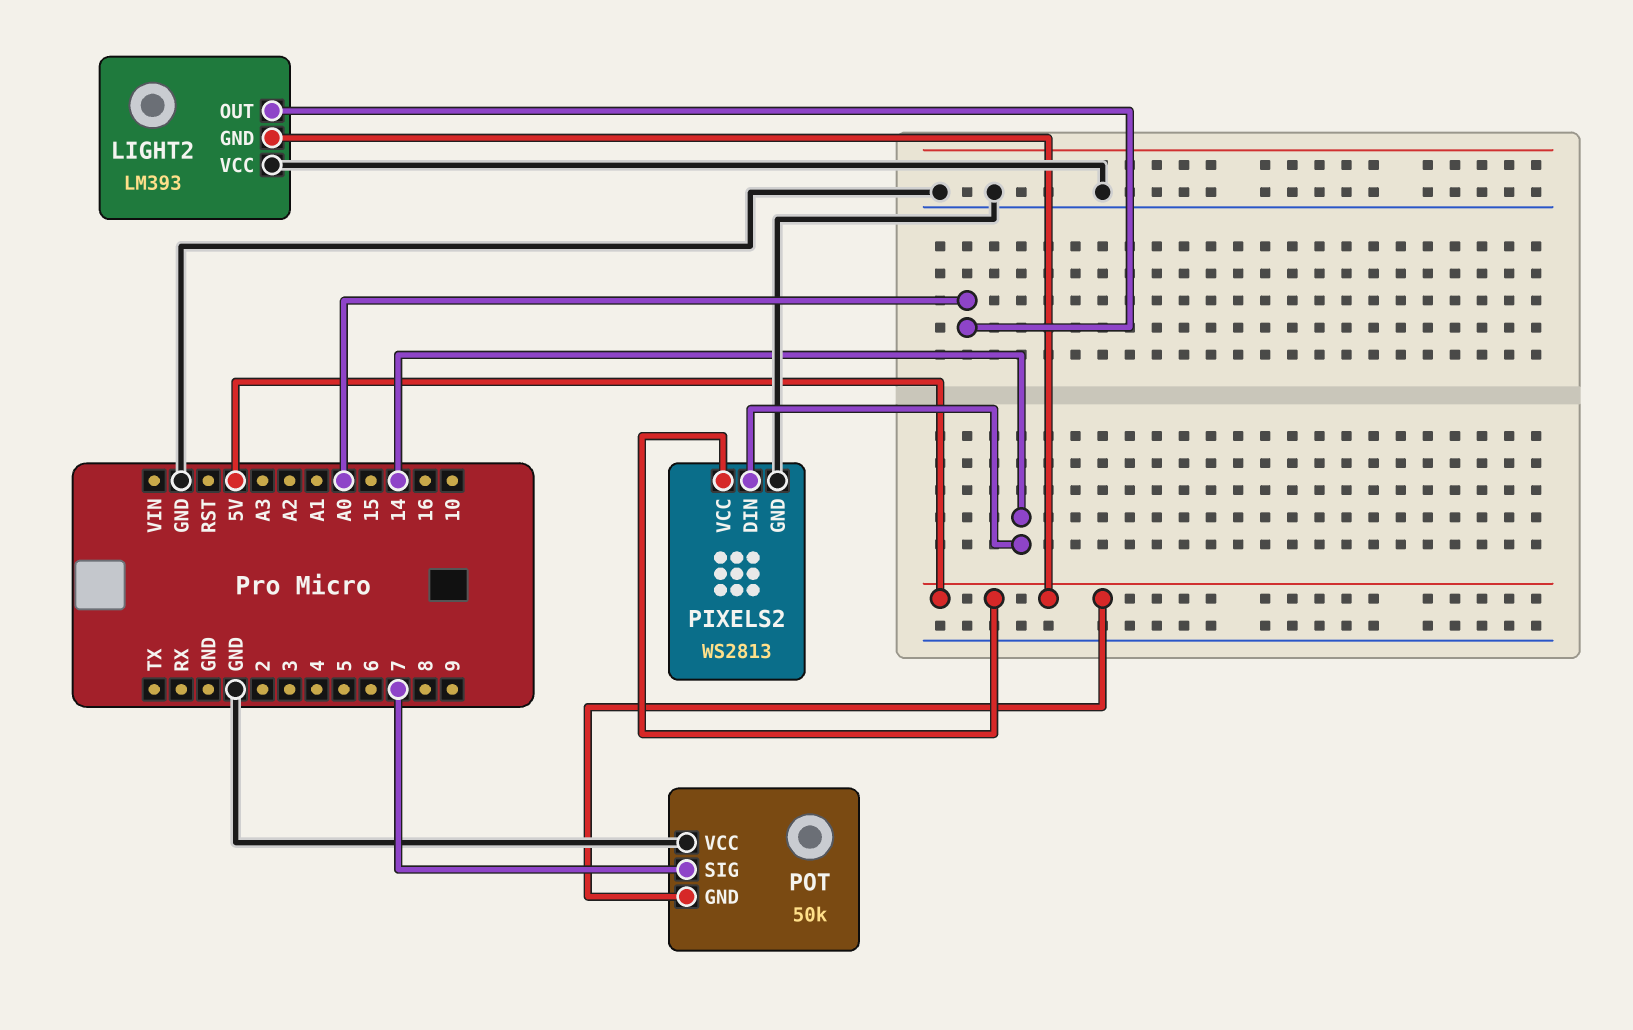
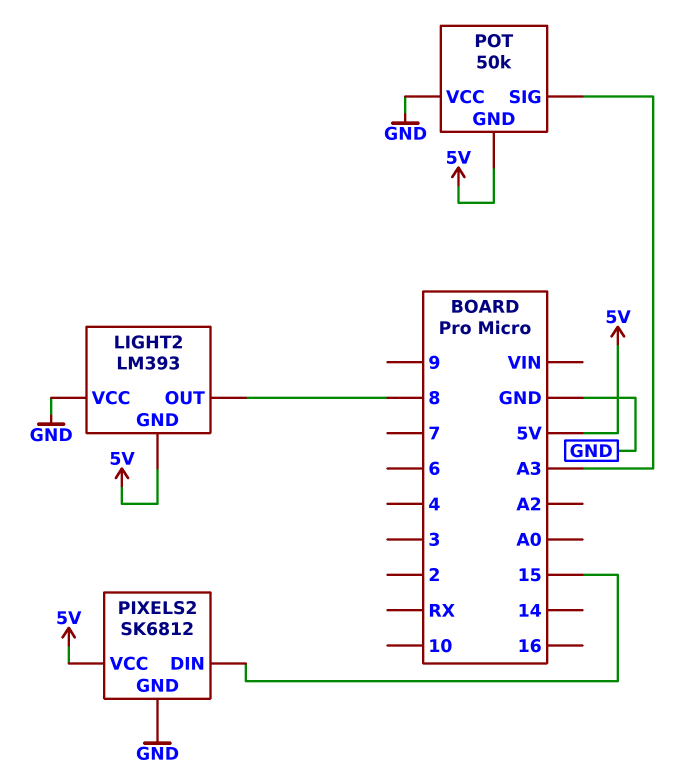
LIGHT2 pin OUT: A0 -> 8
PIXELS2: WS2813 -> SK6812
PIXELS2 pin DIN: 14 -> 15
POT pin SIG: 7 -> A3

